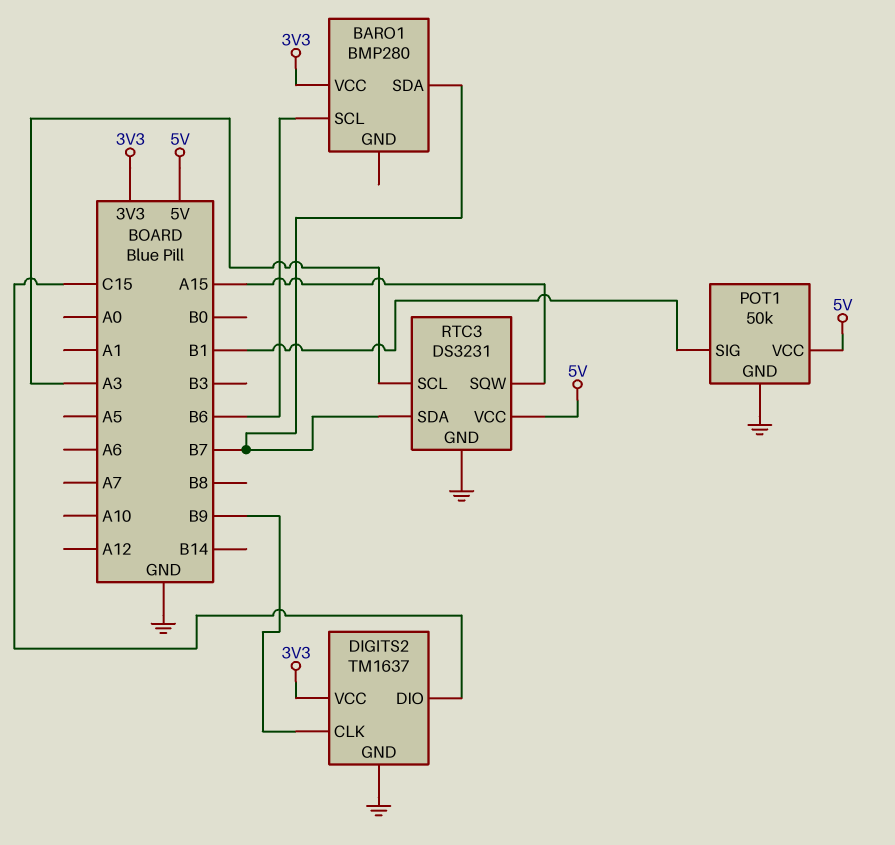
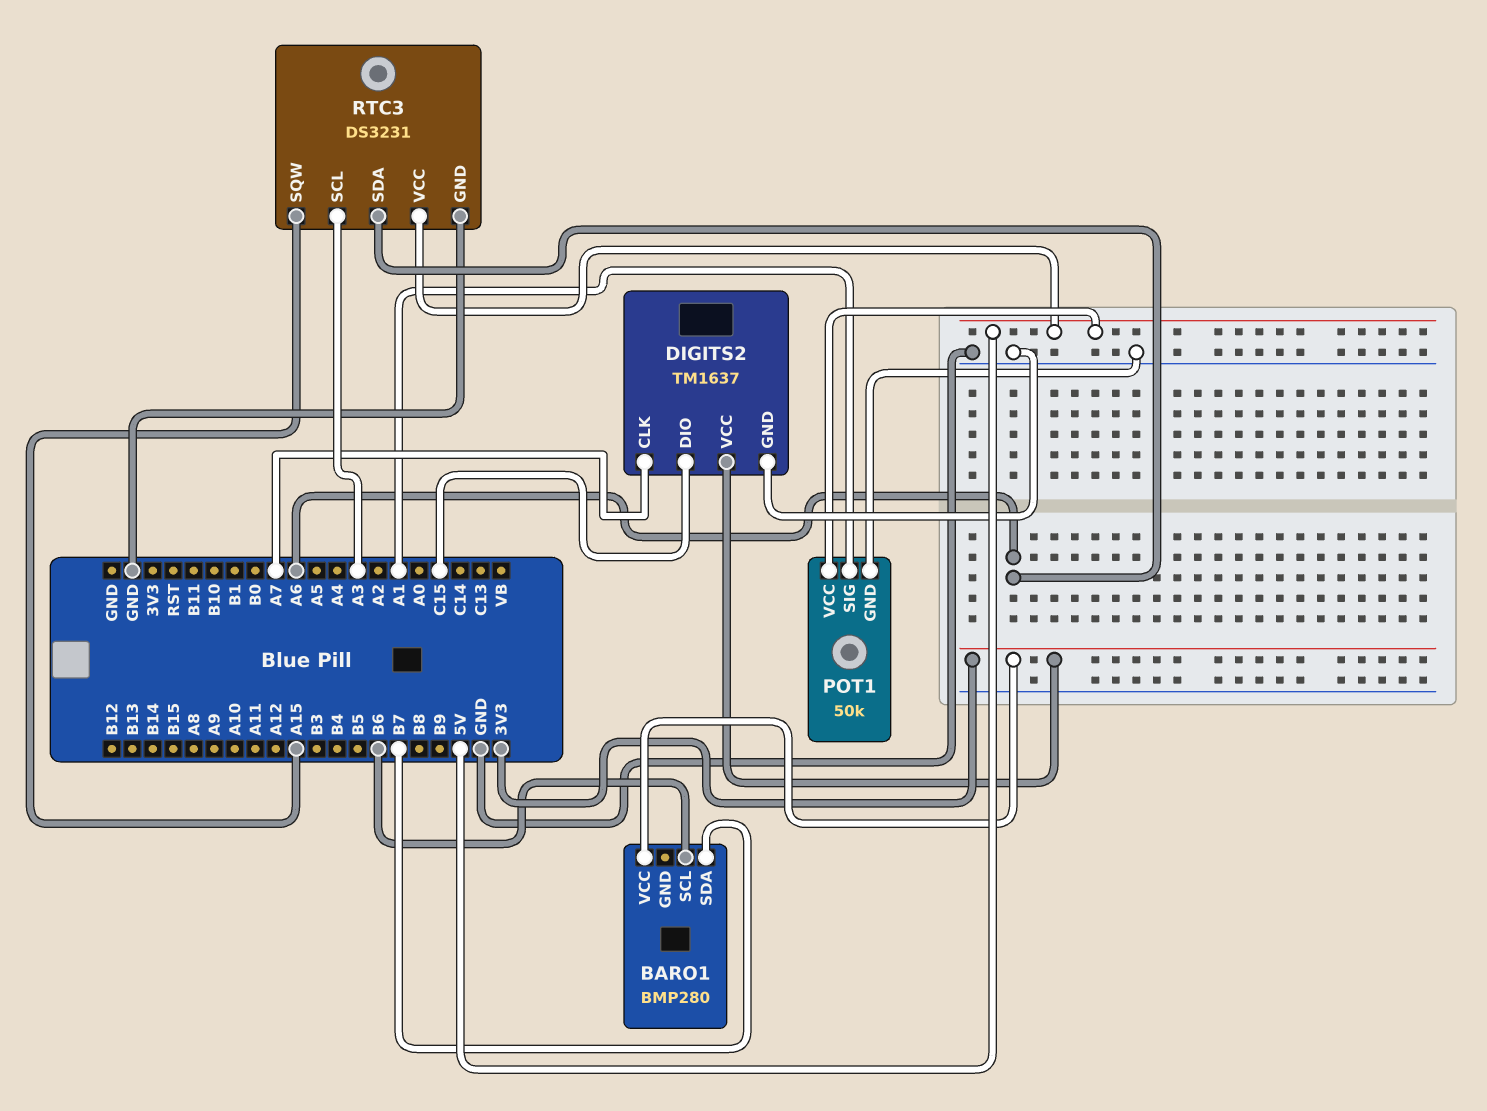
DIGITS2 pin CLK: B9 -> A7
POT1 pin SIG: B1 -> A1
RTC3 pin SDA: B7 -> A6

